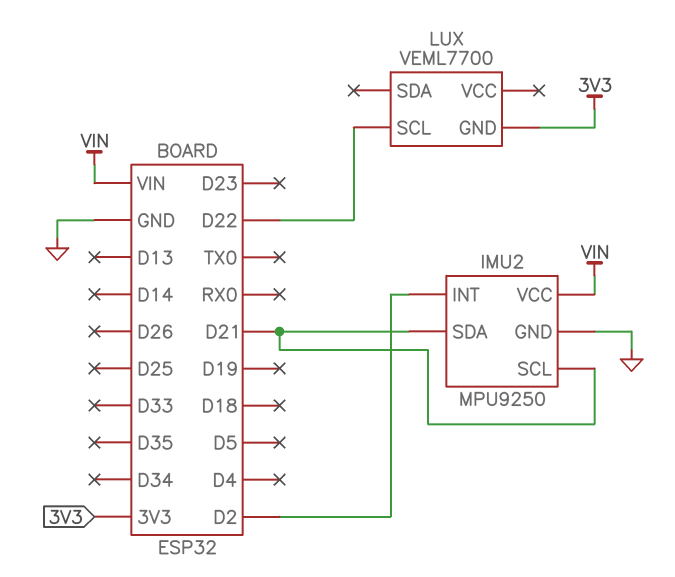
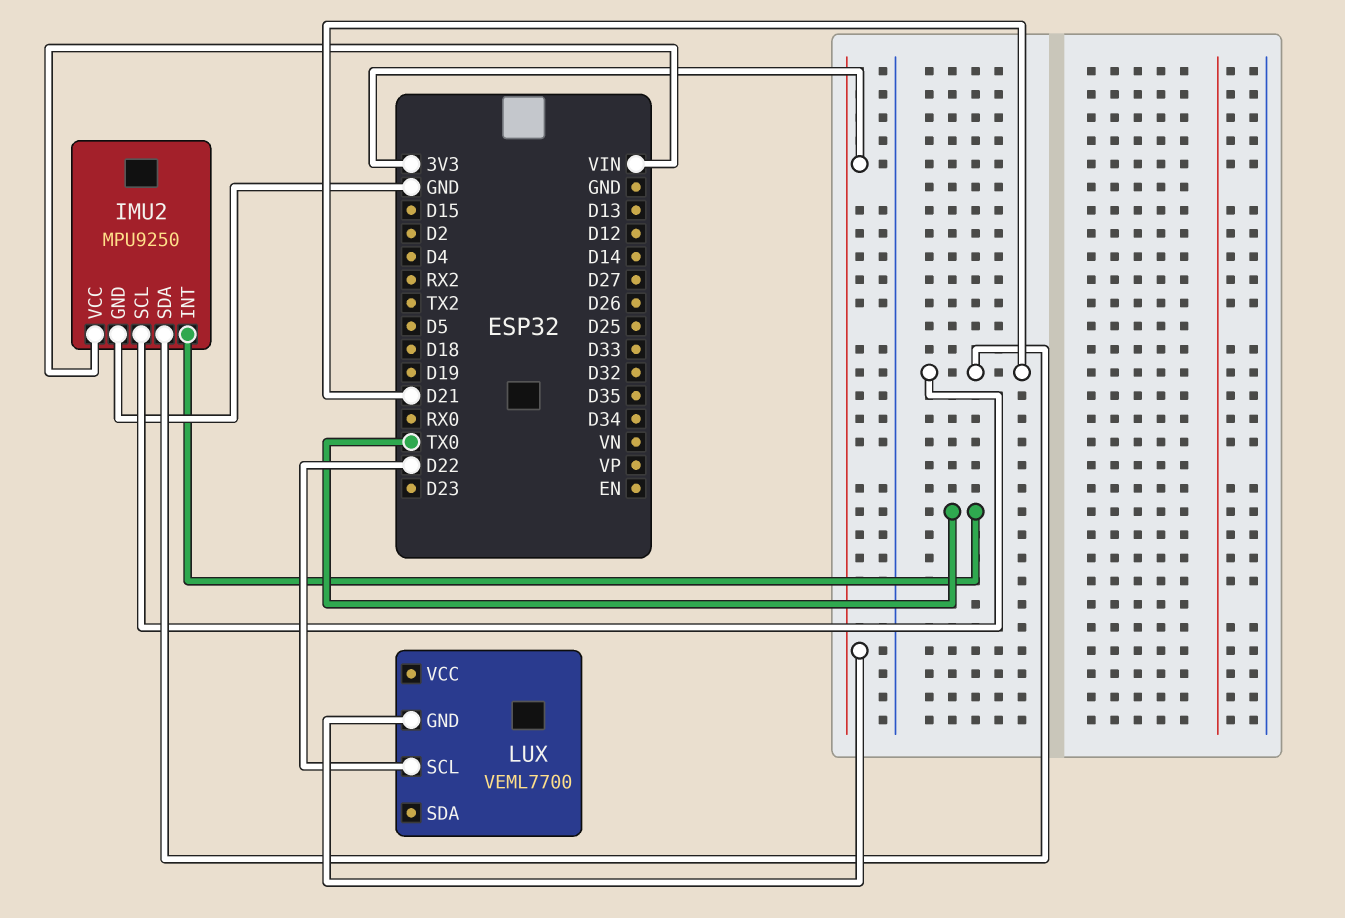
IMU2 pin INT: D2 -> TX0

